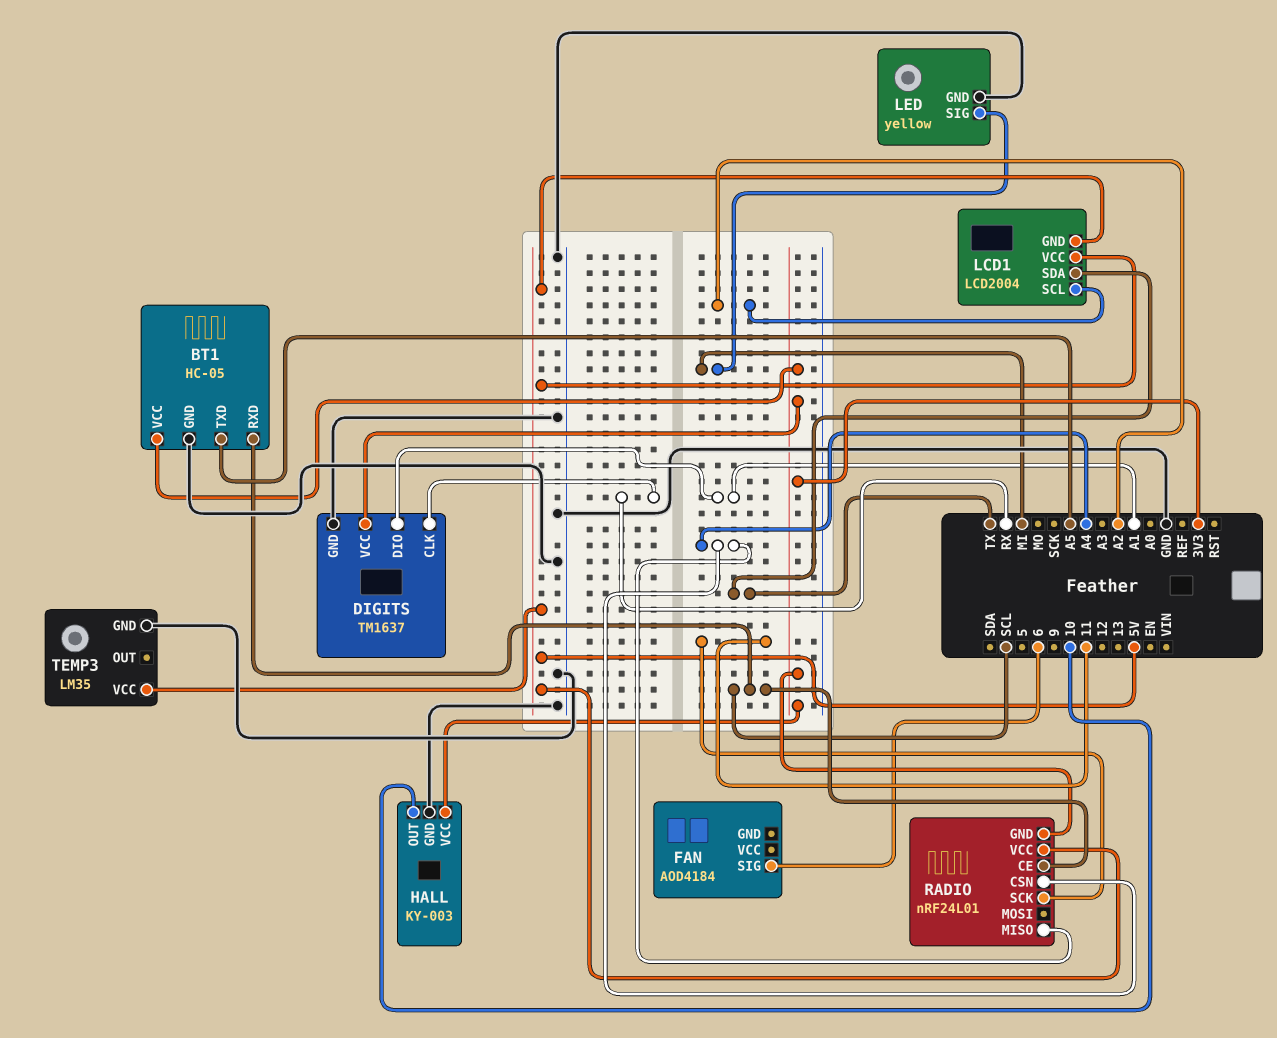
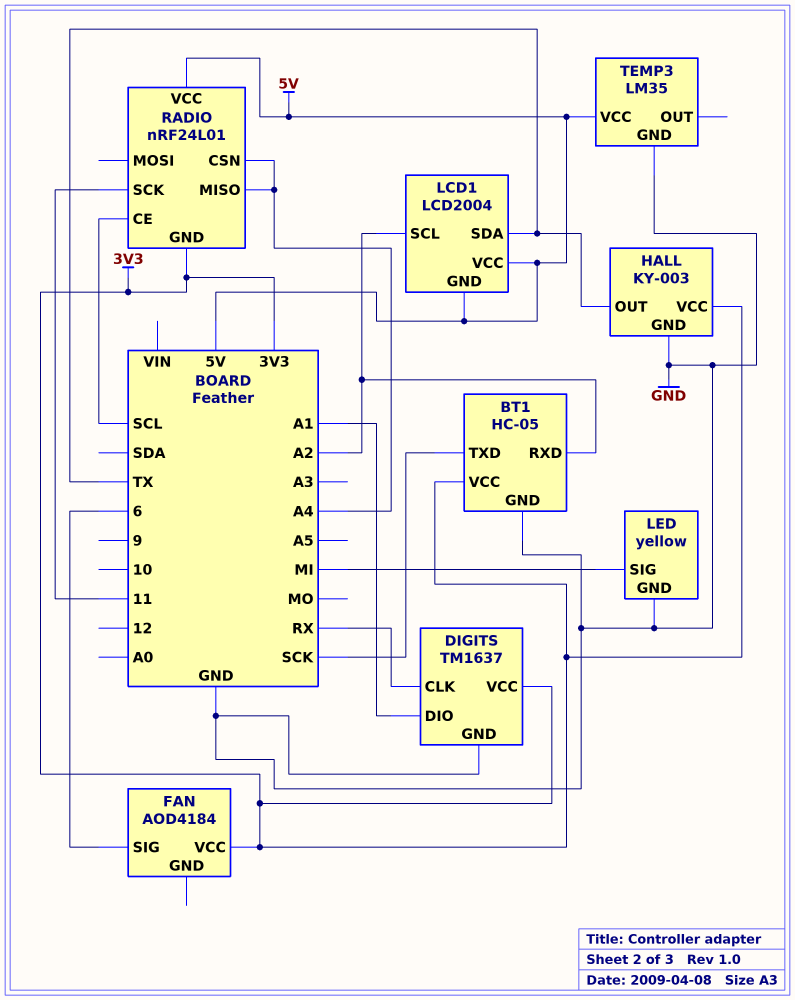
BT1 pin RXD: SCL -> A2
BT1 pin TXD: A5 -> SCK
FAN pin VCC: none -> 3V3
HALL pin OUT: 10 -> TX

